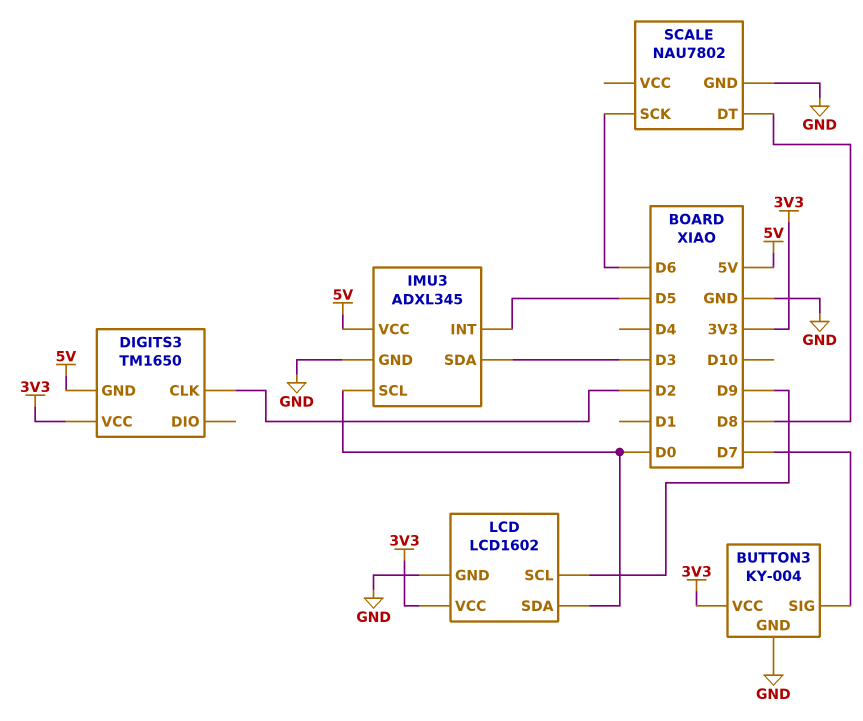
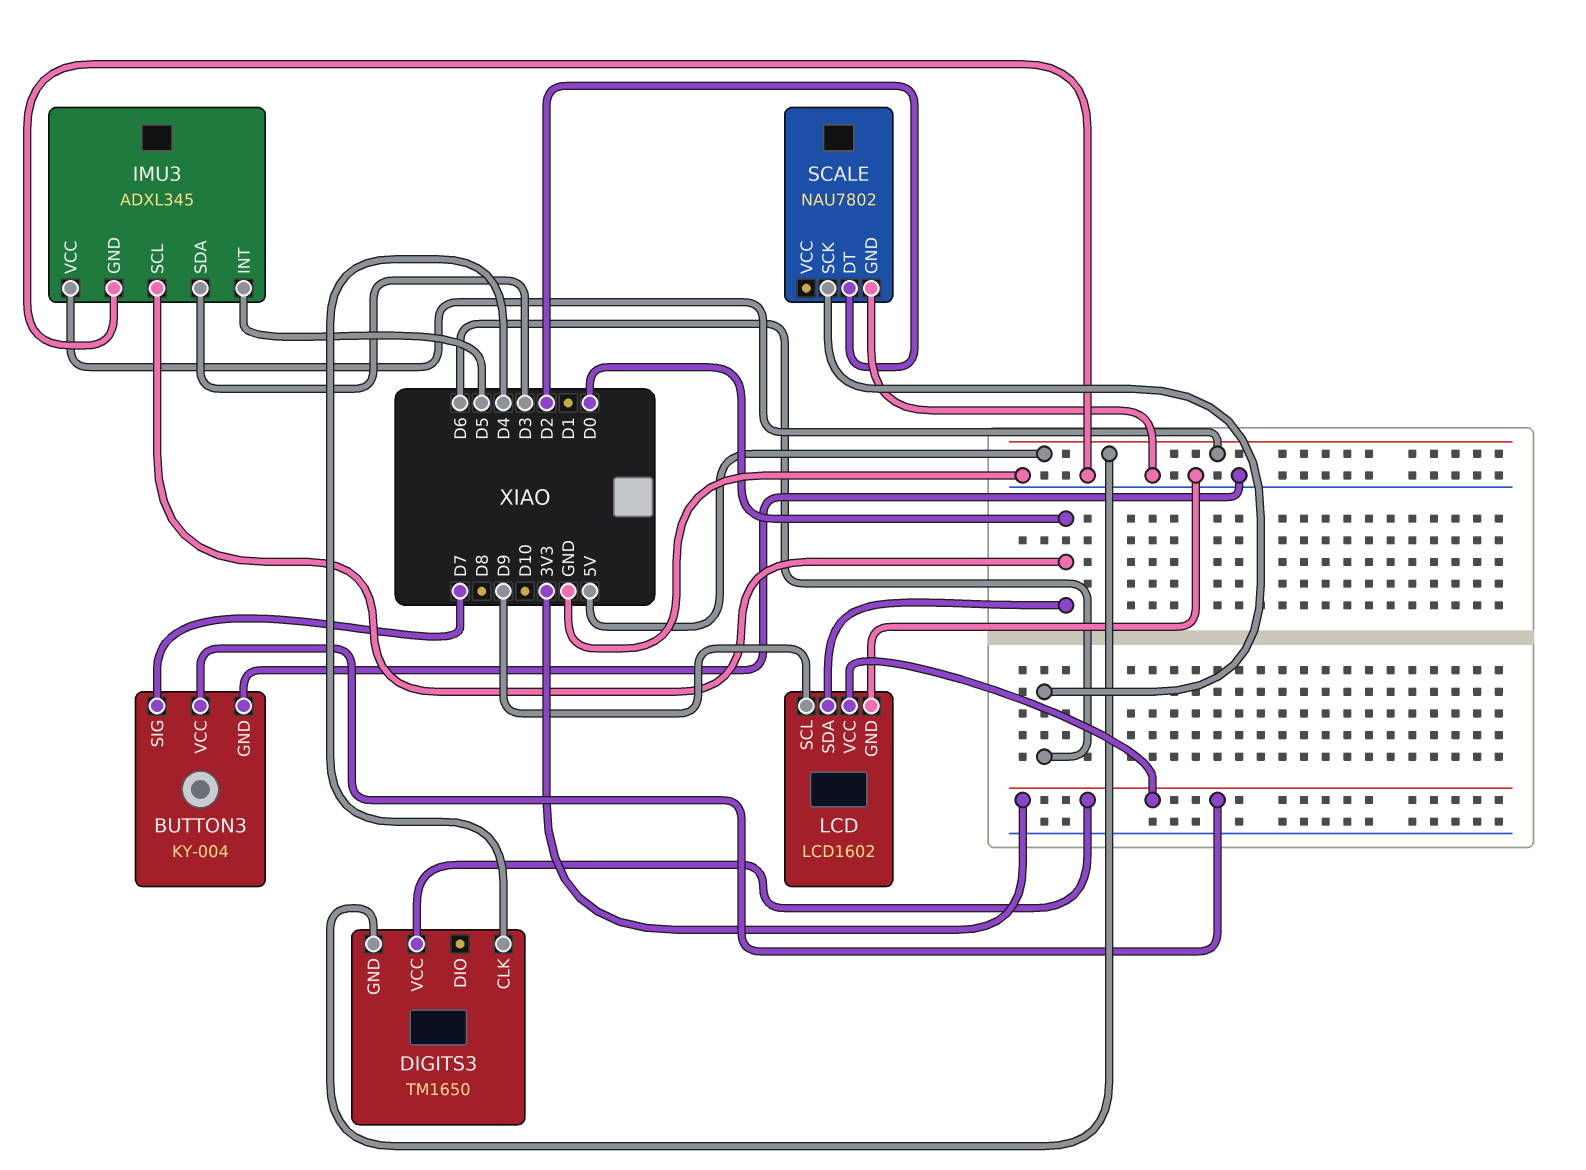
DIGITS3 pin CLK: D2 -> D4
SCALE pin DT: D8 -> D2

